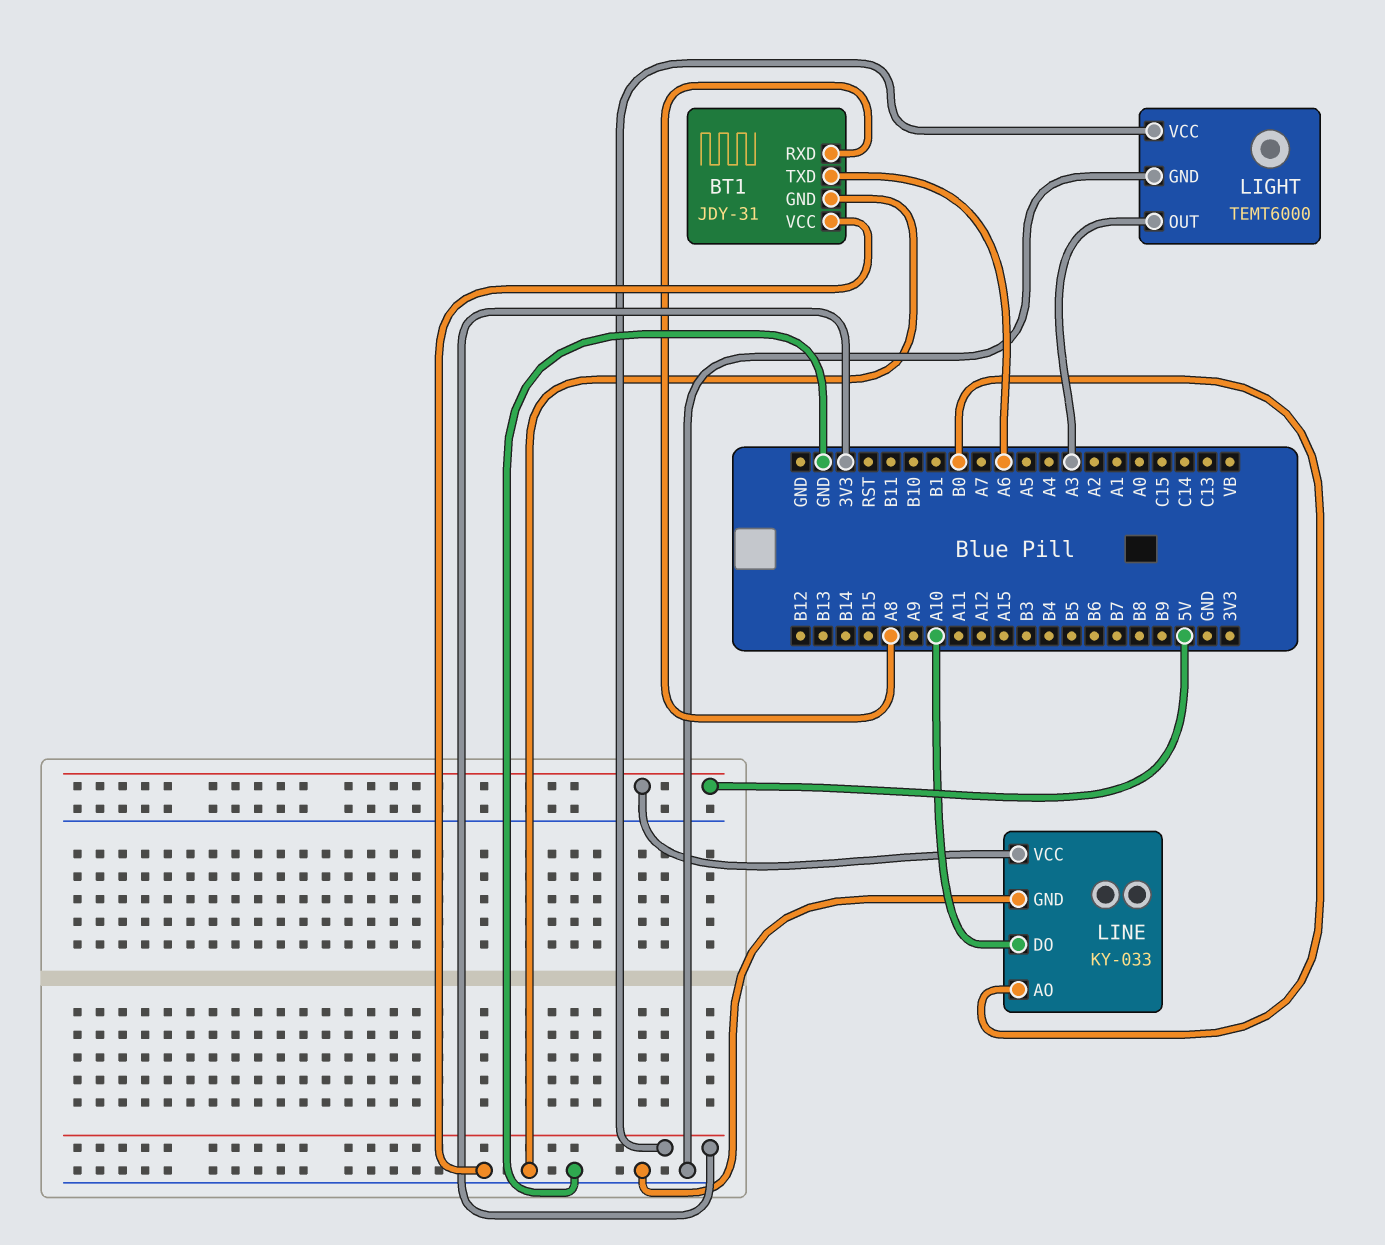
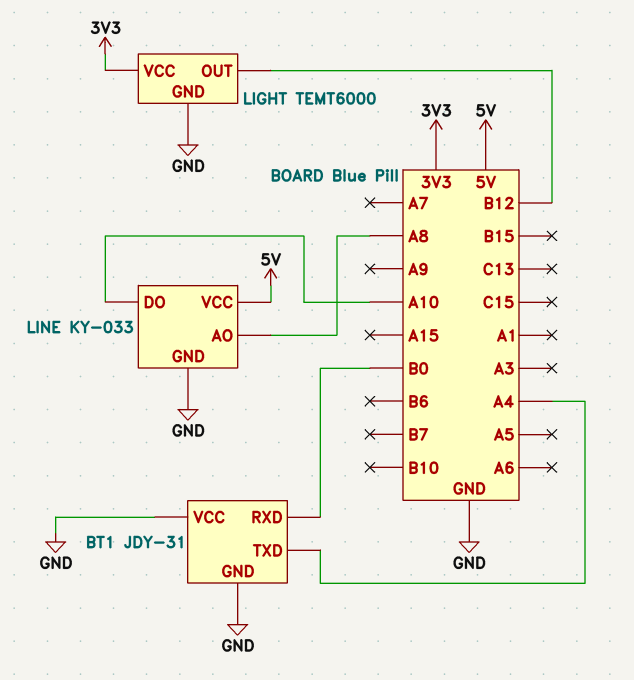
BT1 pin RXD: A8 -> B0
BT1 pin TXD: A6 -> A4
LIGHT pin OUT: A3 -> B12
LINE pin AO: B0 -> A8

